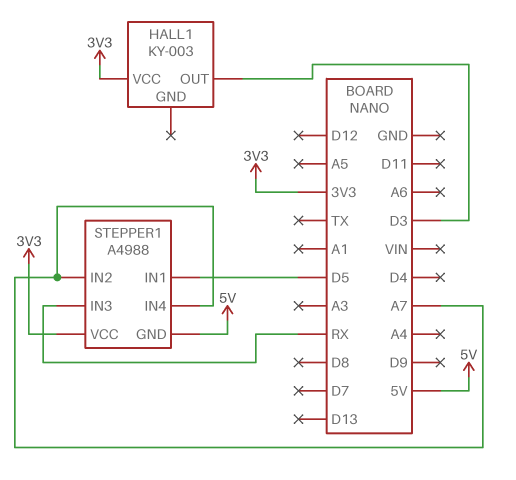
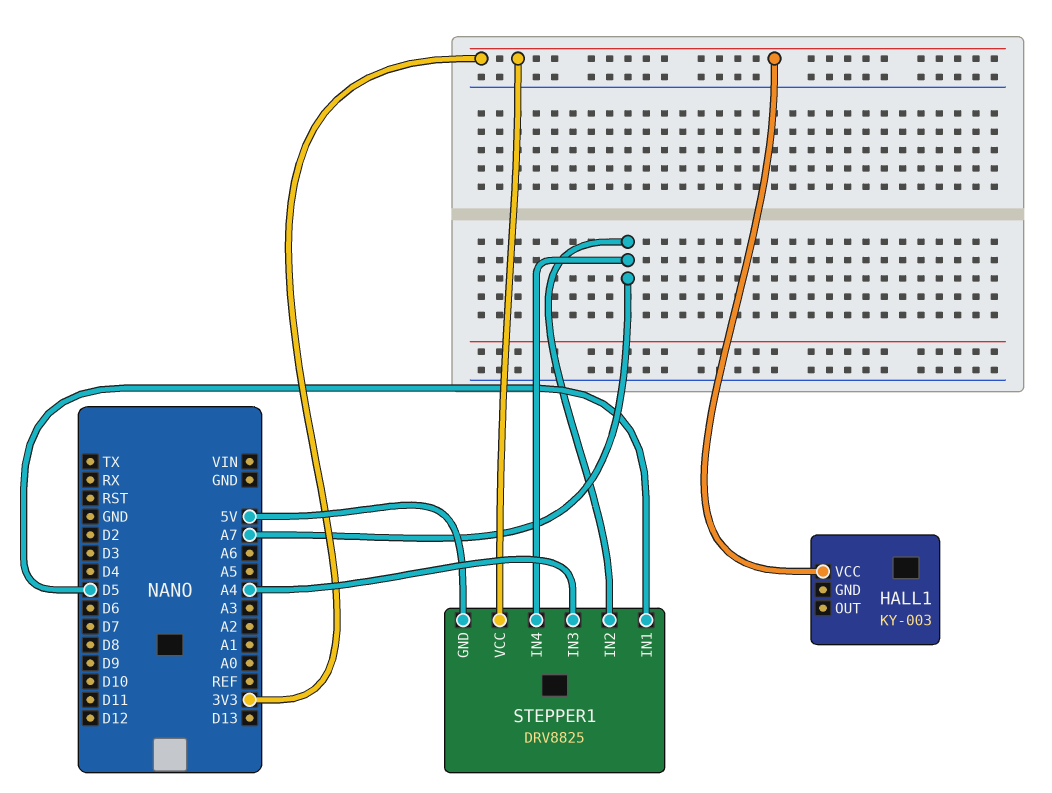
HALL1 pin OUT: D3 -> none
STEPPER1: A4988 -> DRV8825
STEPPER1 pin IN3: RX -> A4

